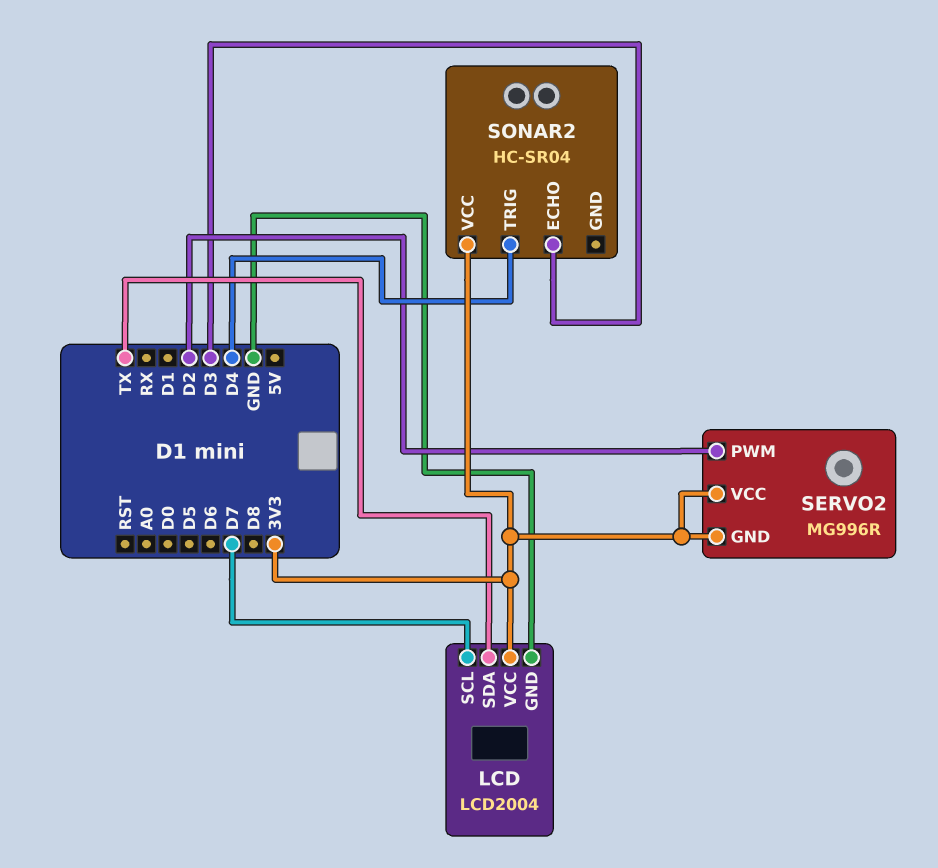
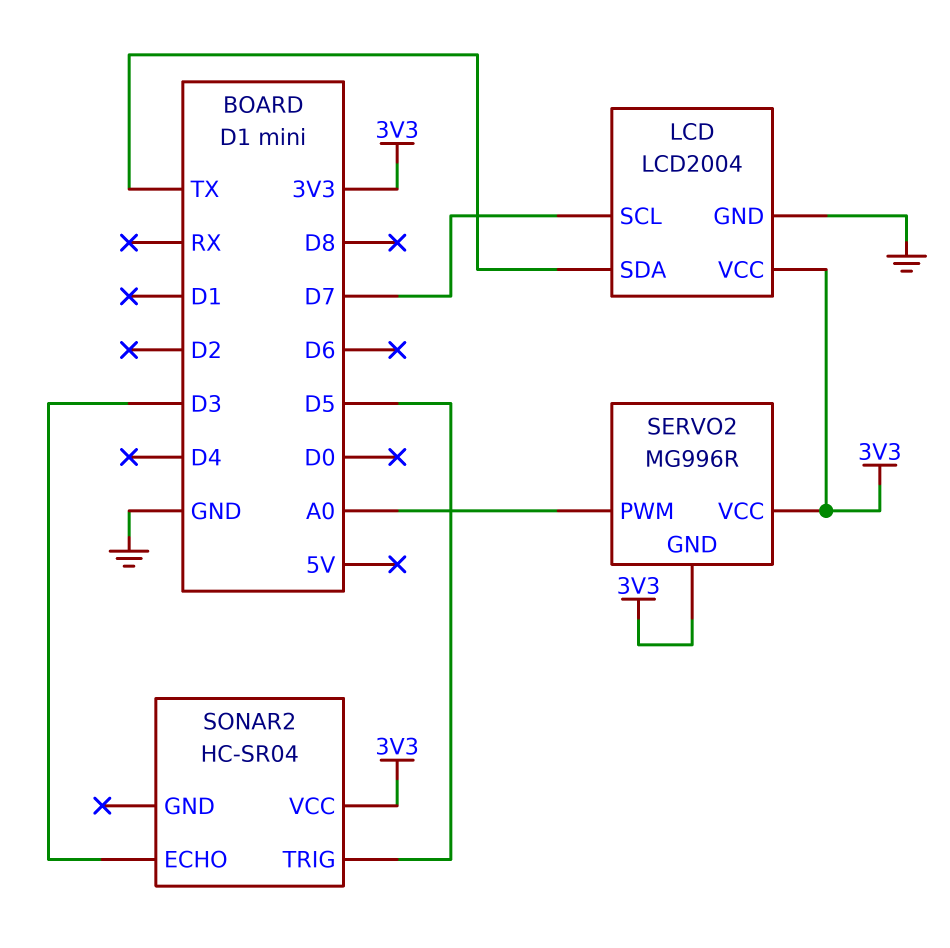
SERVO2 pin PWM: D2 -> A0
SONAR2 pin TRIG: D4 -> D5

